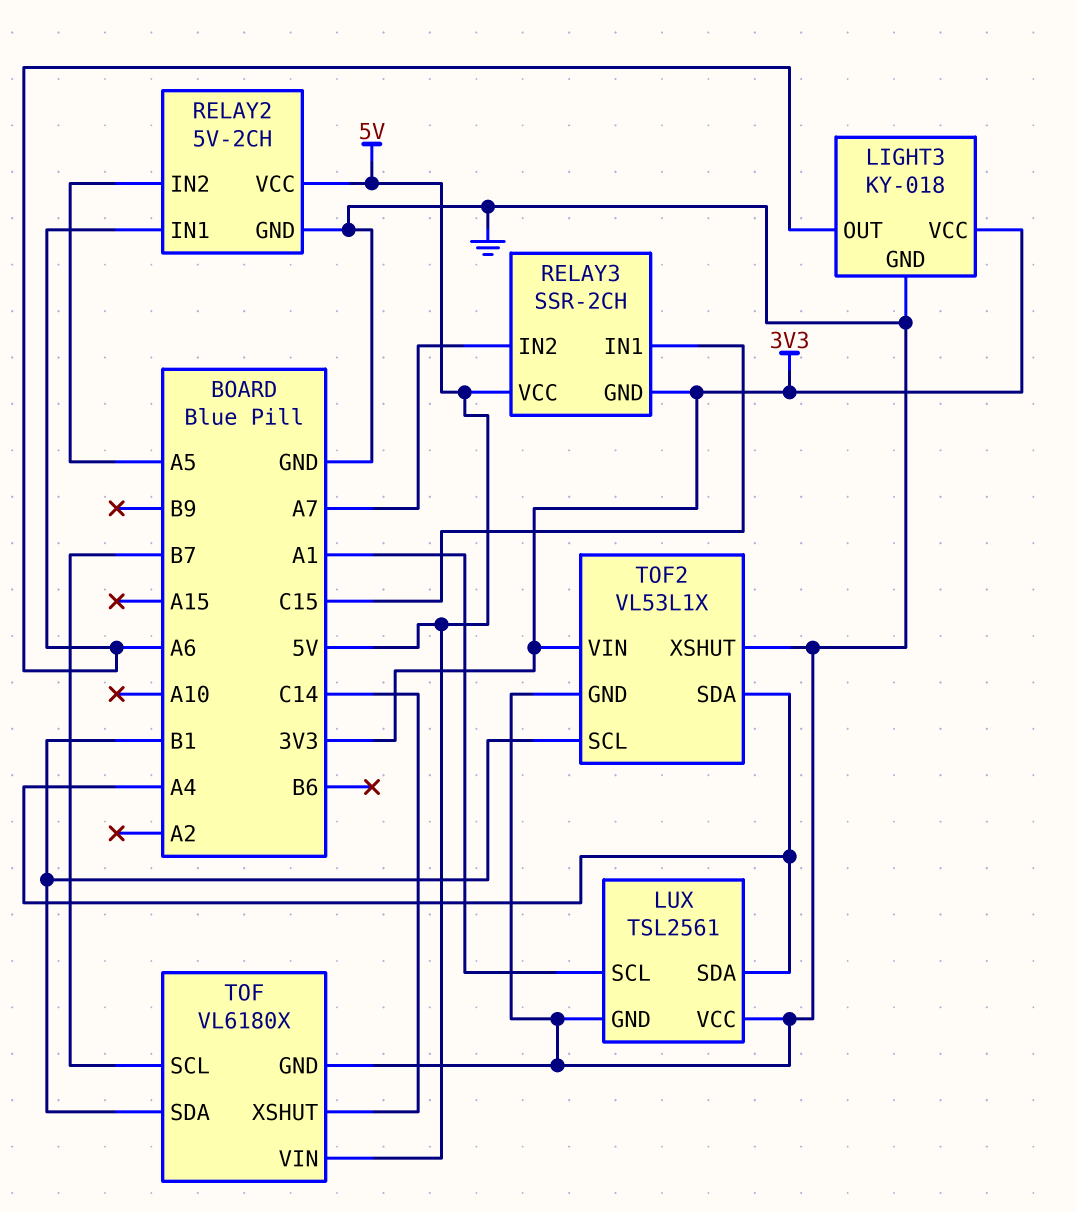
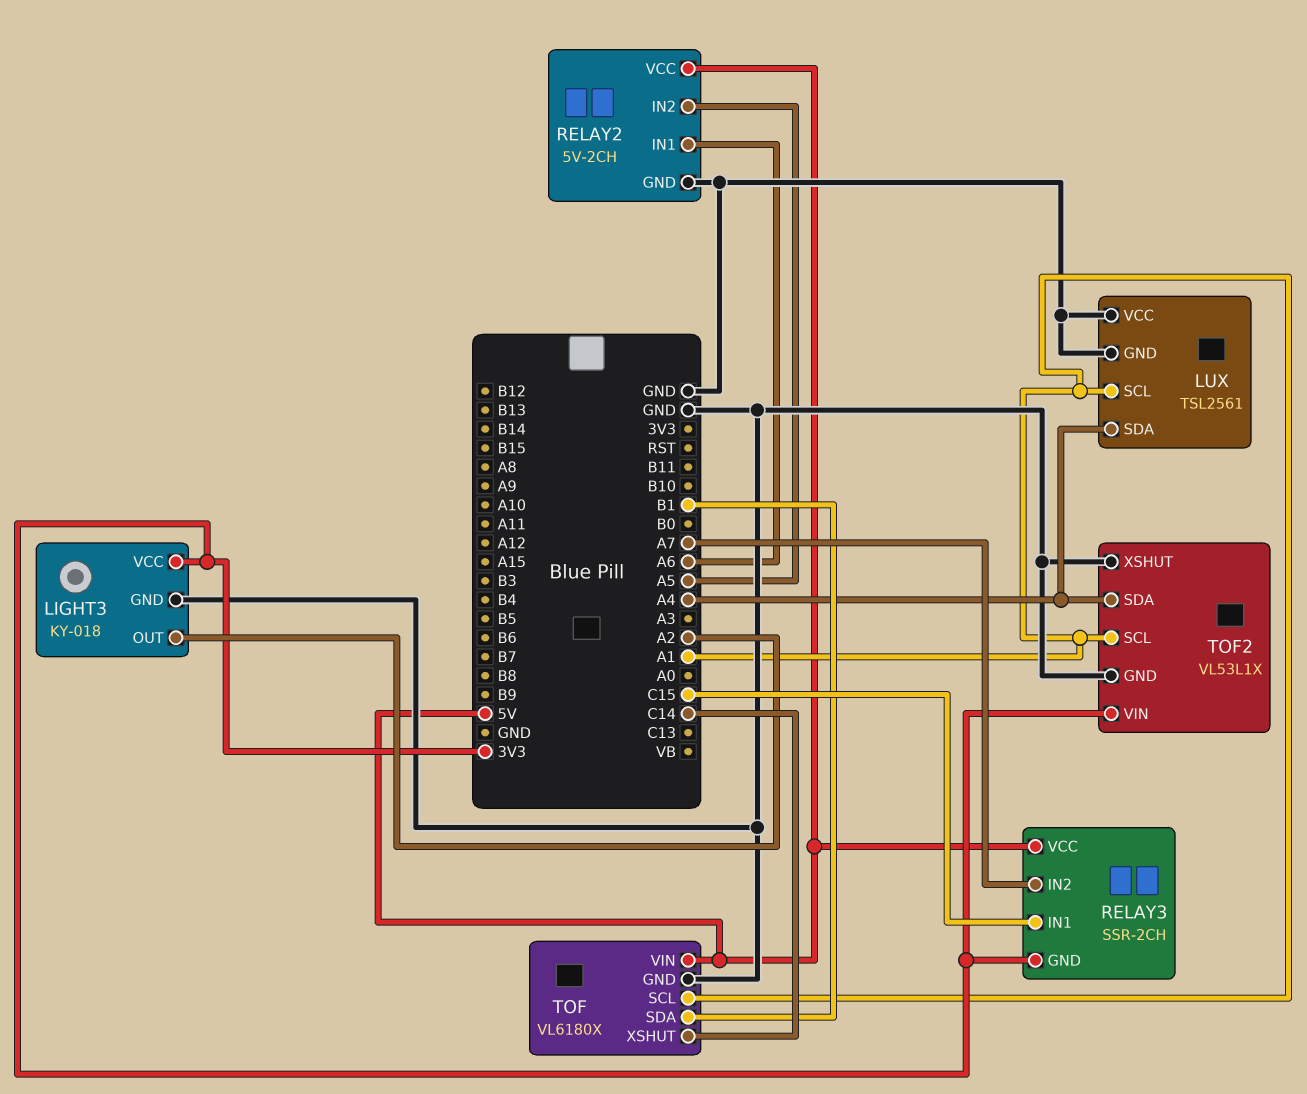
LIGHT3 pin OUT: A6 -> A2
TOF pin SCL: B7 -> A1
TOF2 pin SCL: B1 -> A1

